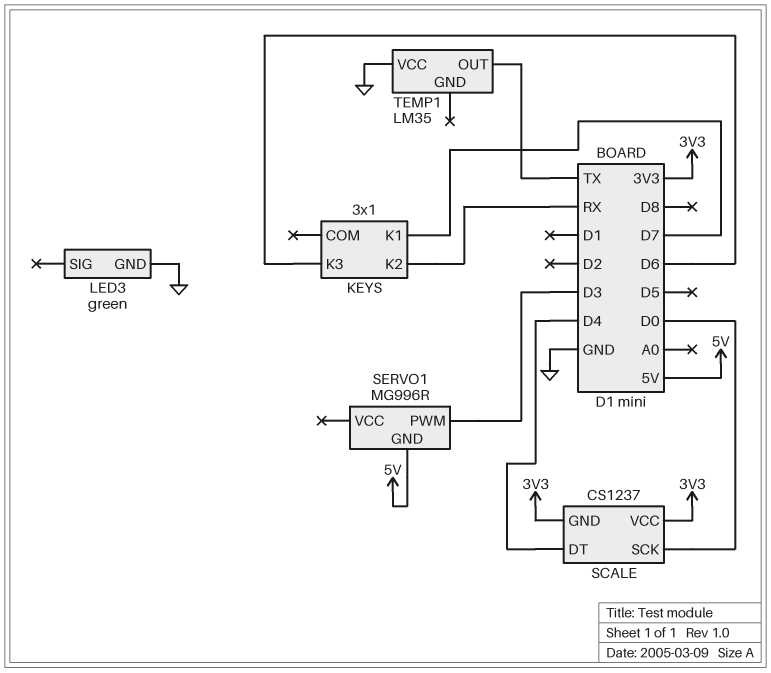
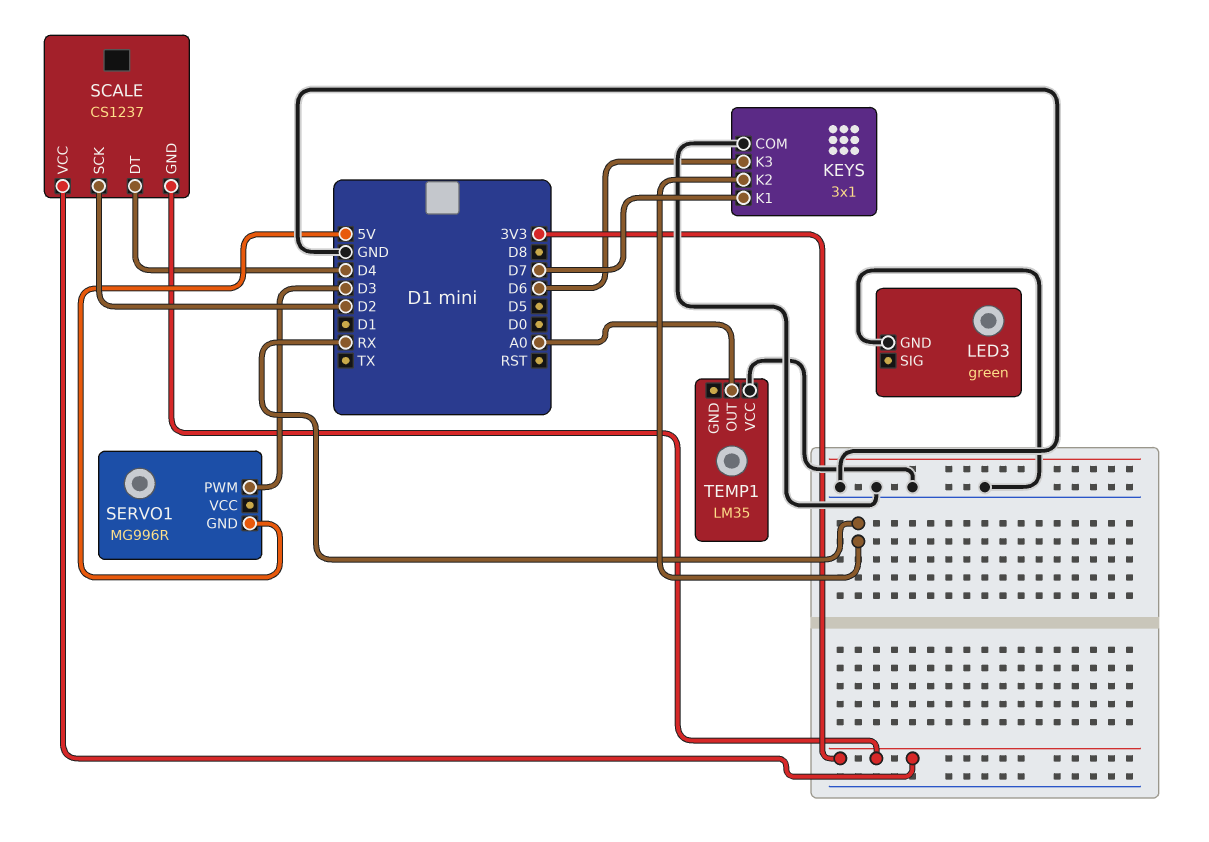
KEYS pin COM: none -> GND
SCALE pin SCK: D0 -> D2
TEMP1 pin OUT: TX -> A0

